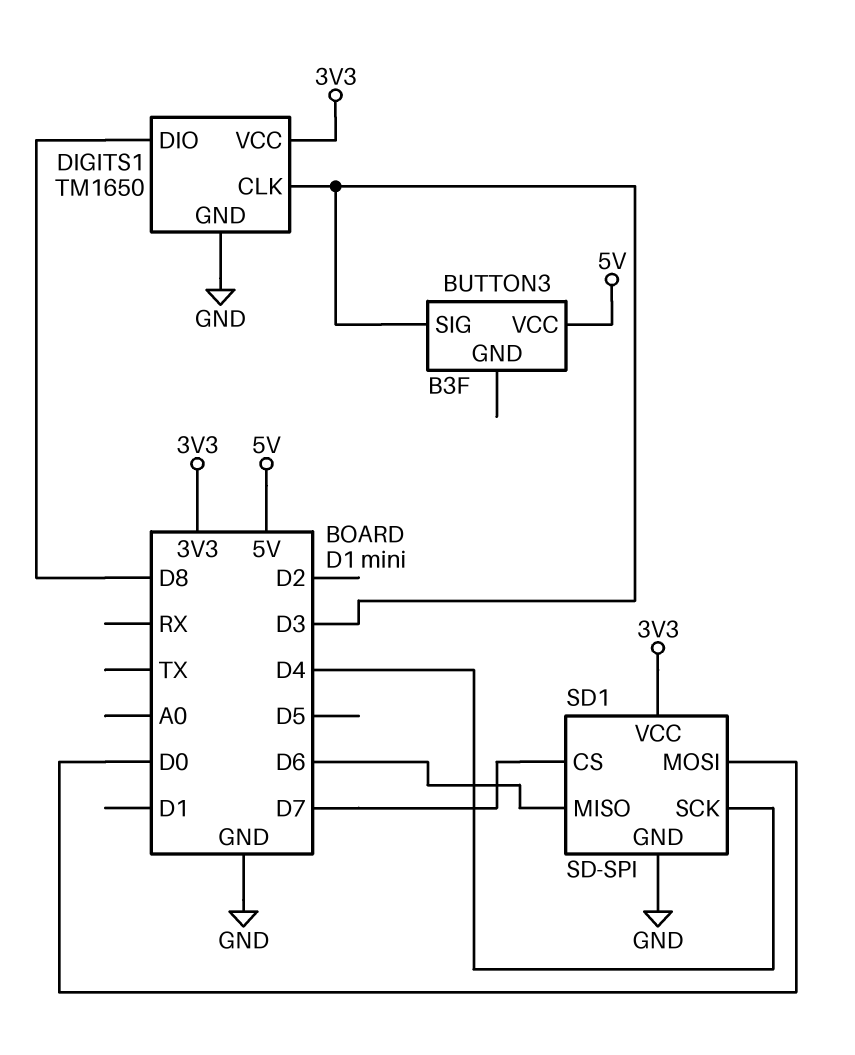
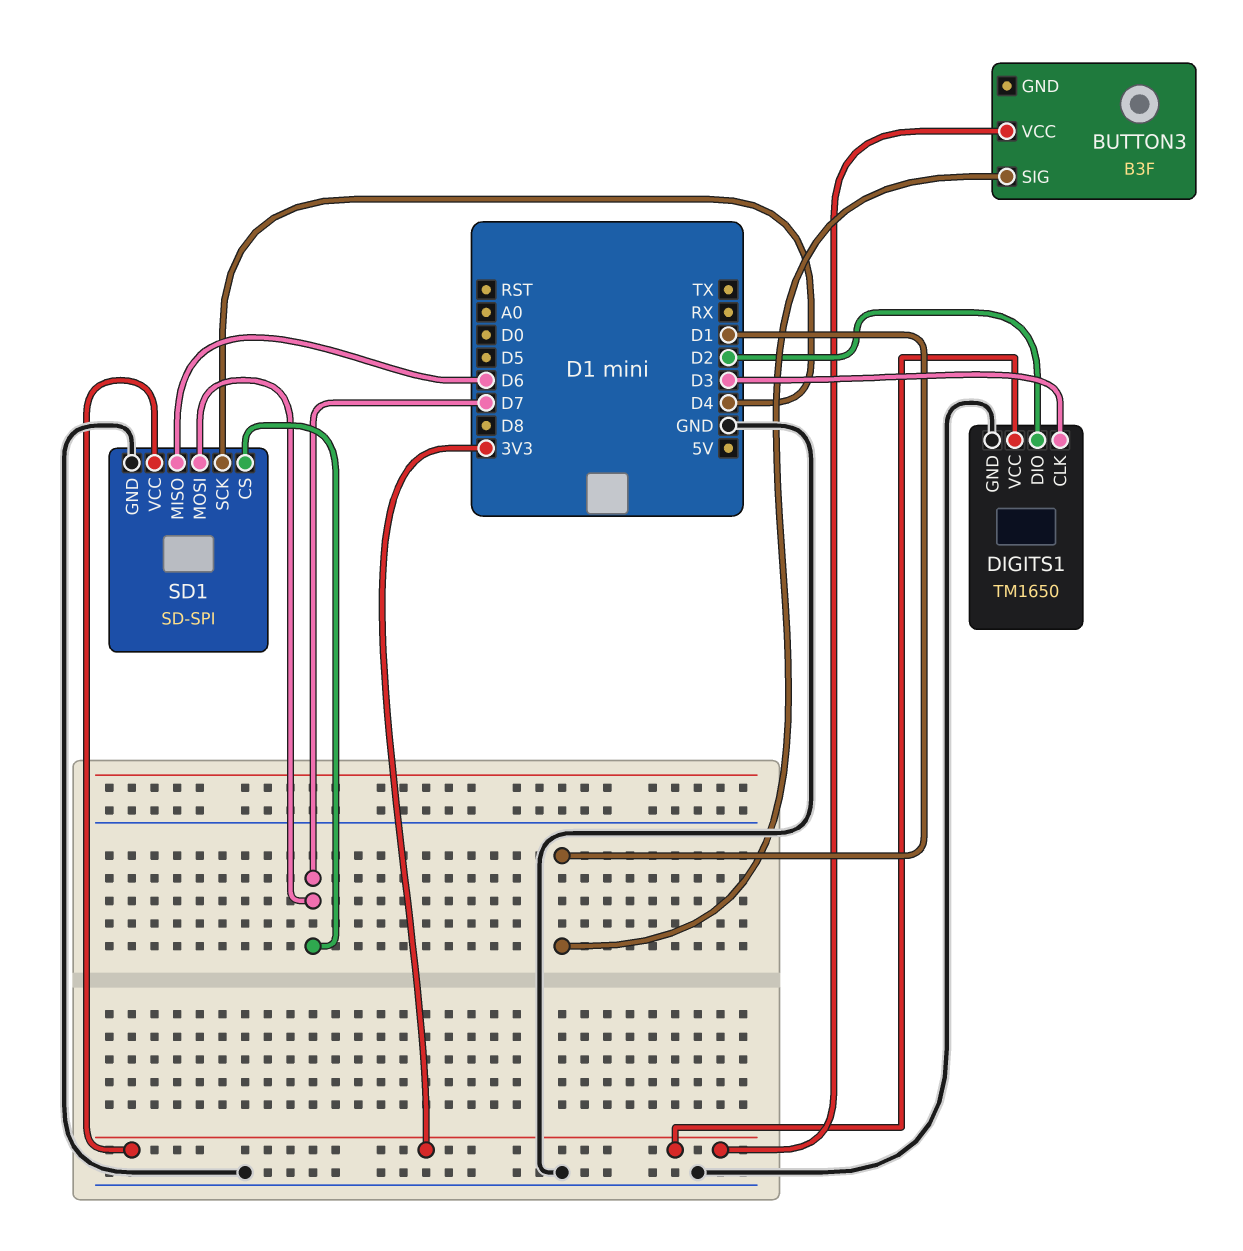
BUTTON3 pin SIG: D3 -> D1
BUTTON3 pin VCC: 5V -> 3V3
DIGITS1 pin DIO: D8 -> D2
SD1 pin MOSI: D0 -> D7

